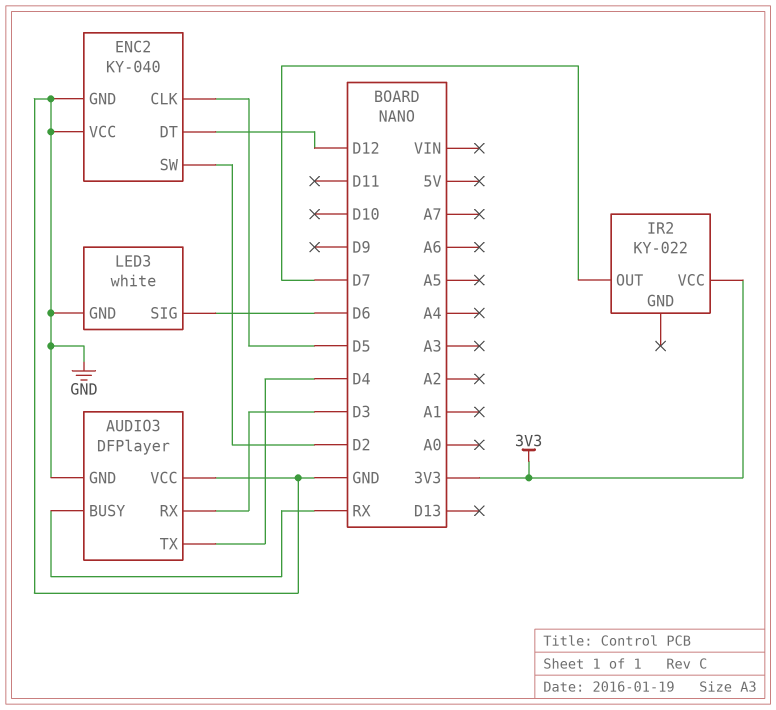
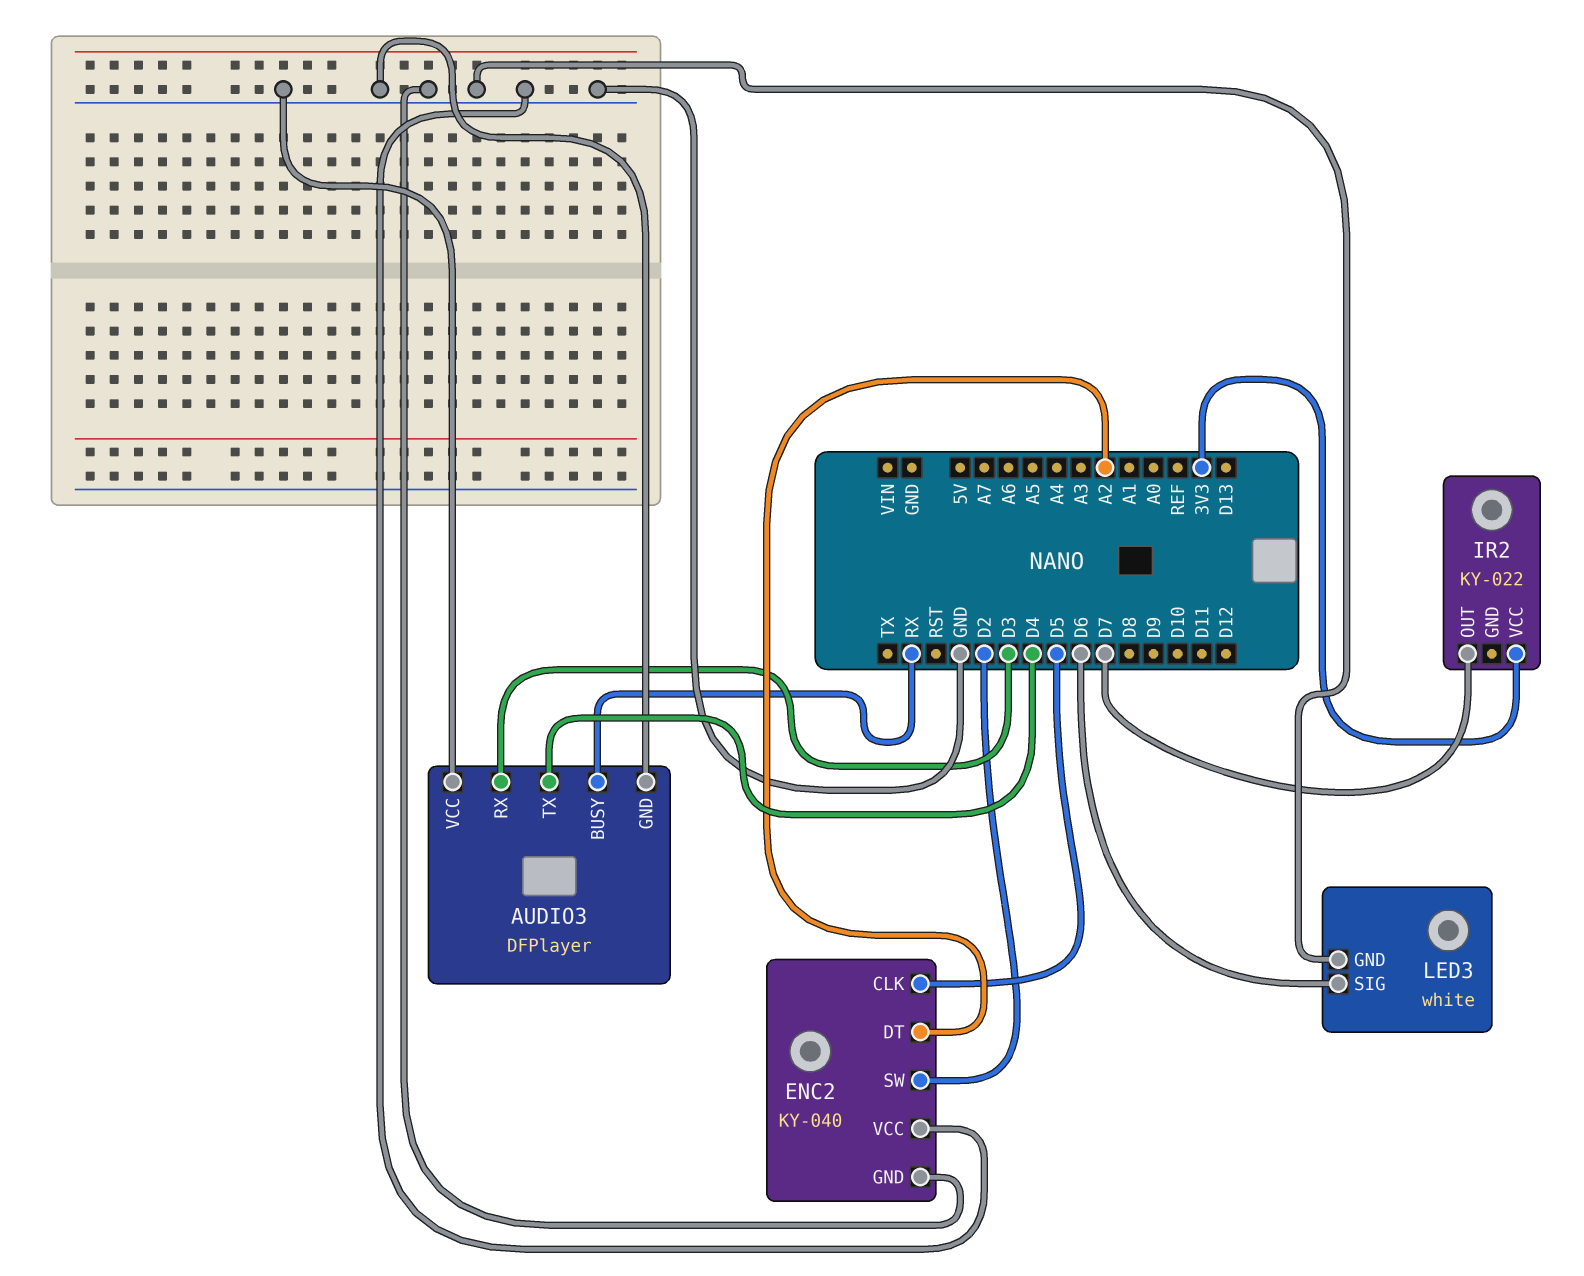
ENC2 pin DT: D12 -> A2

